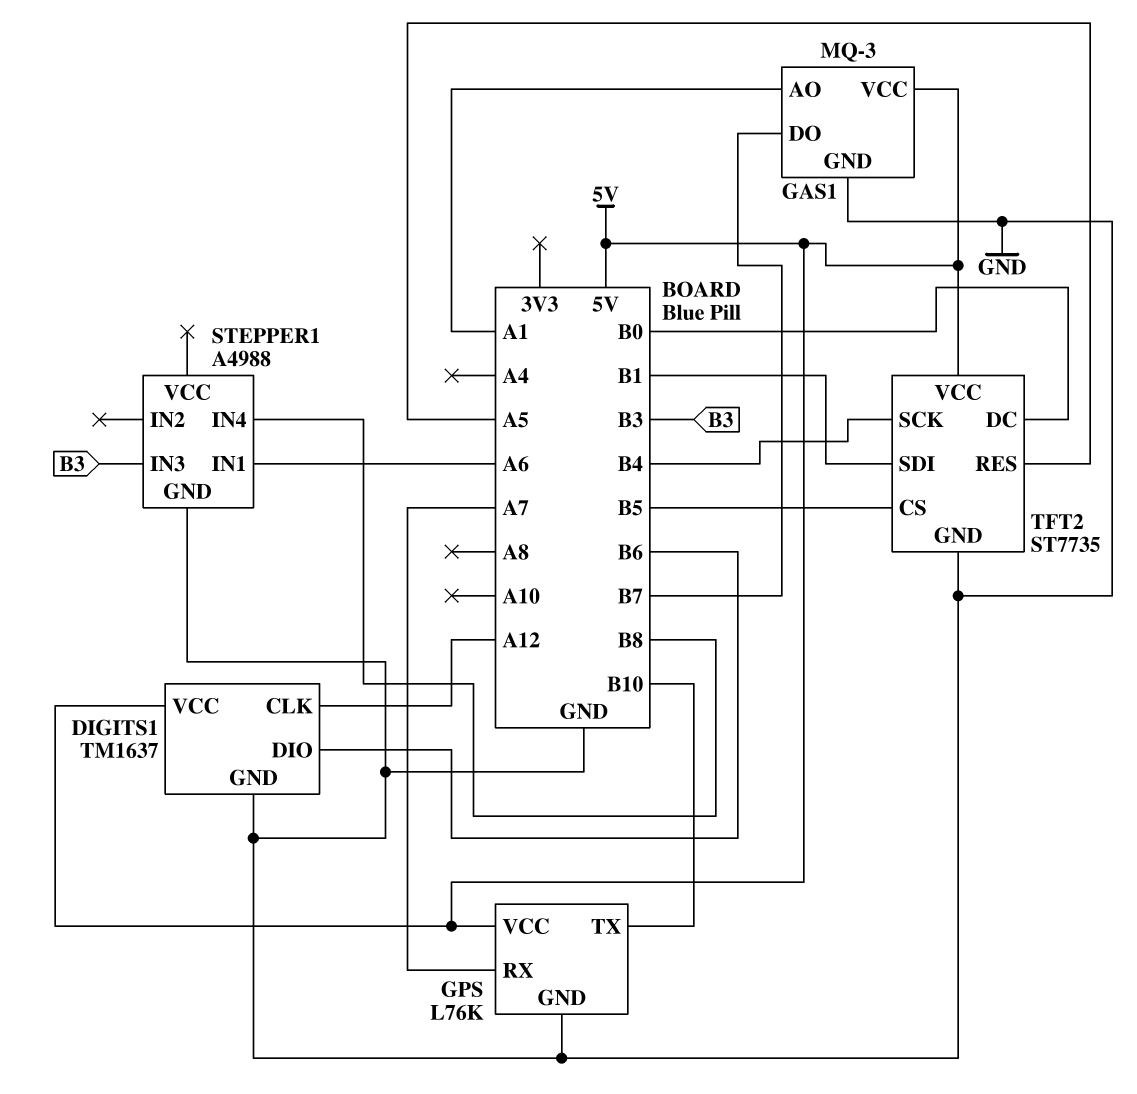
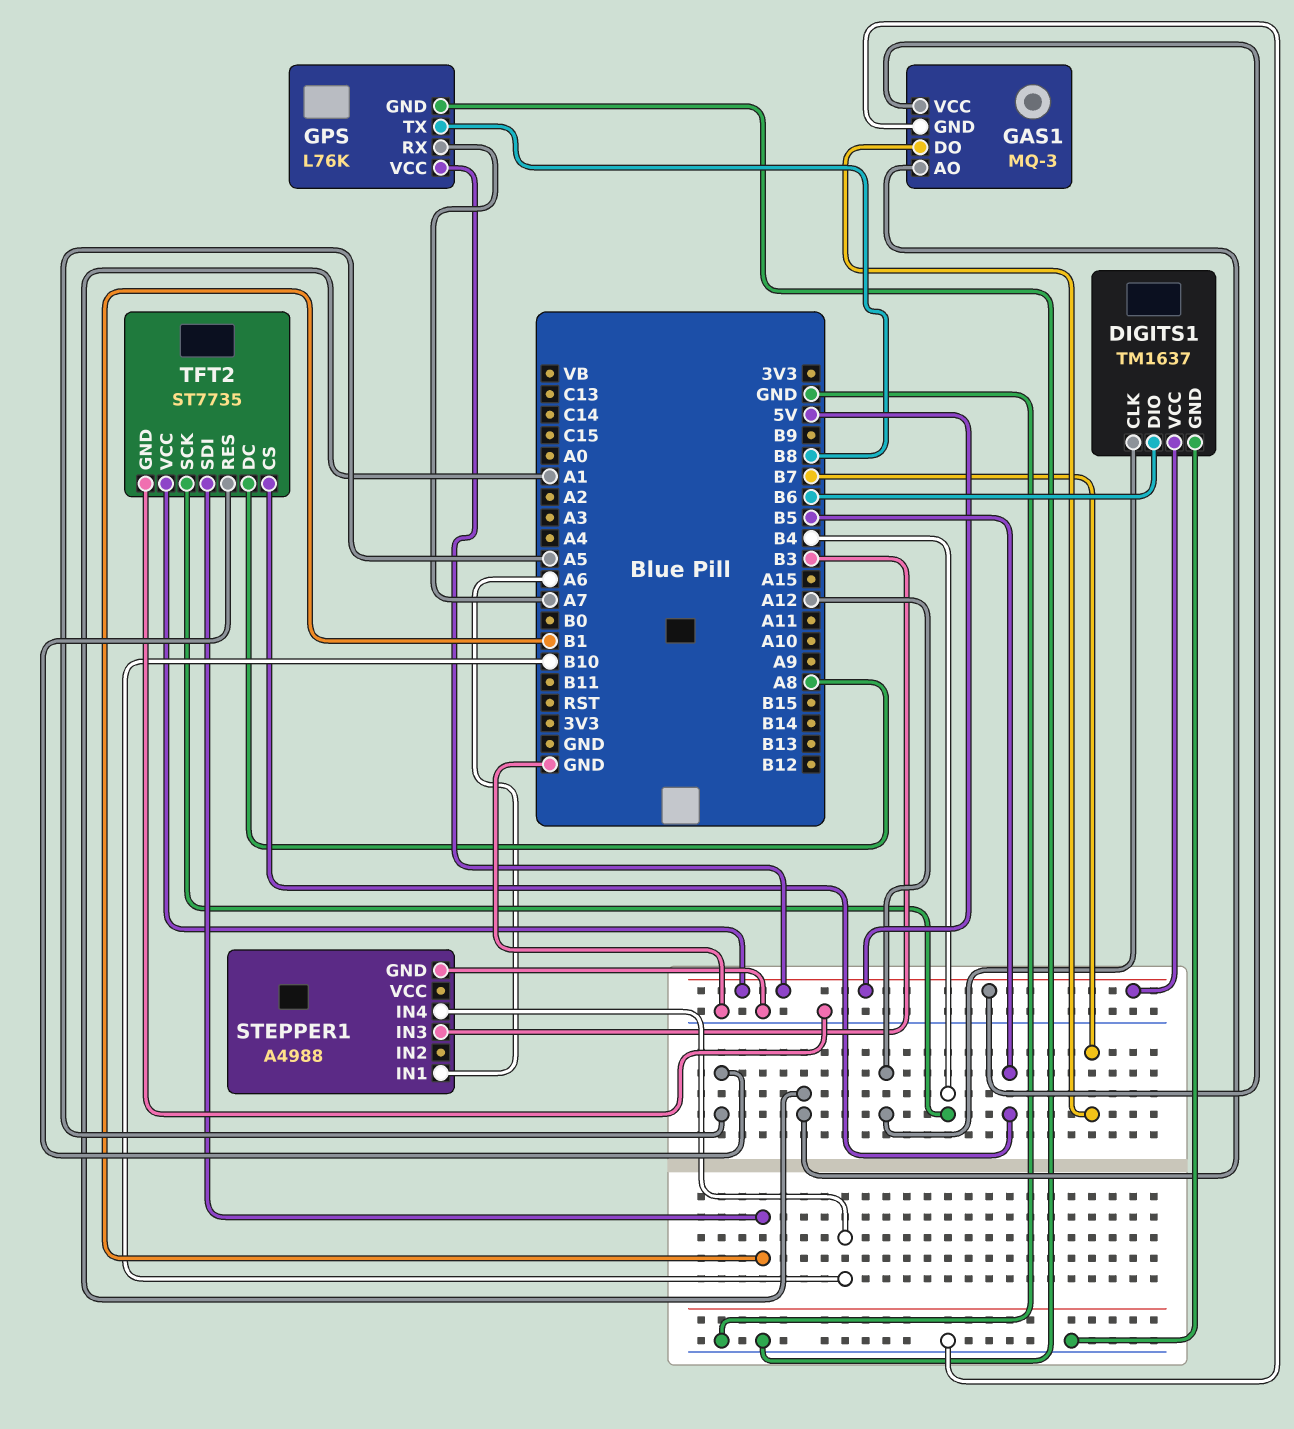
GPS pin TX: B10 -> B8
STEPPER1 pin IN4: B8 -> B10
TFT2 pin DC: B0 -> A8

